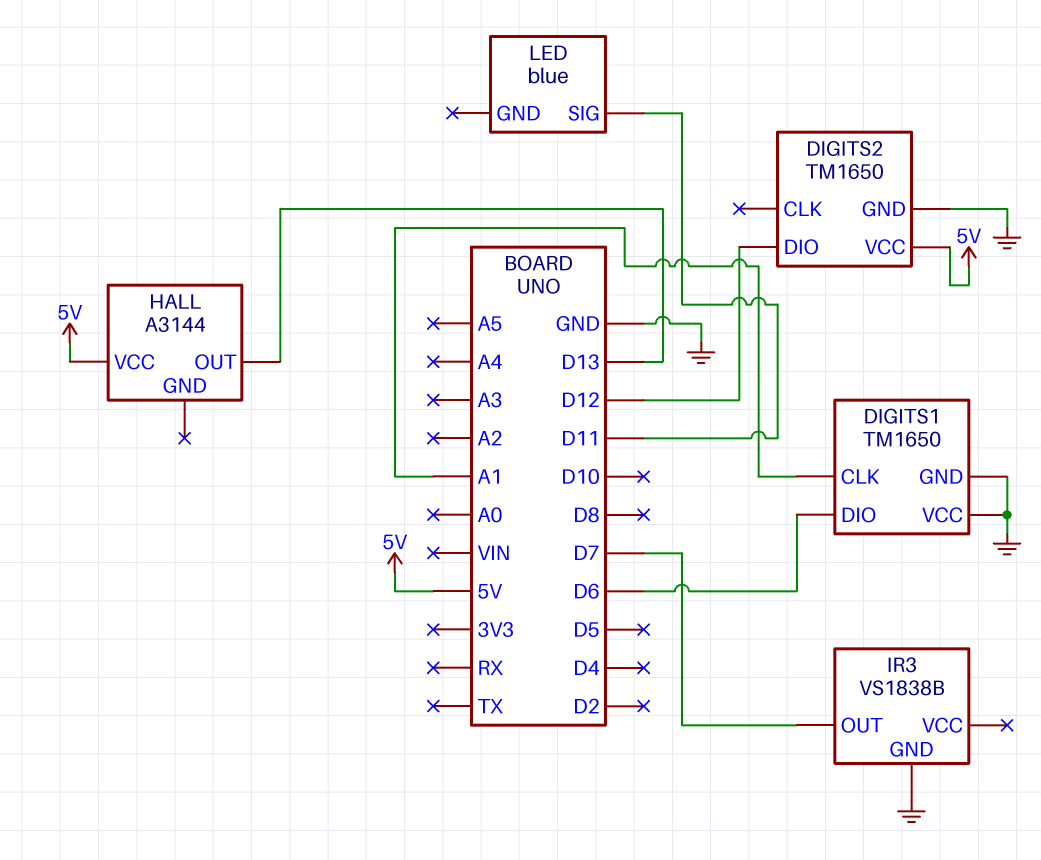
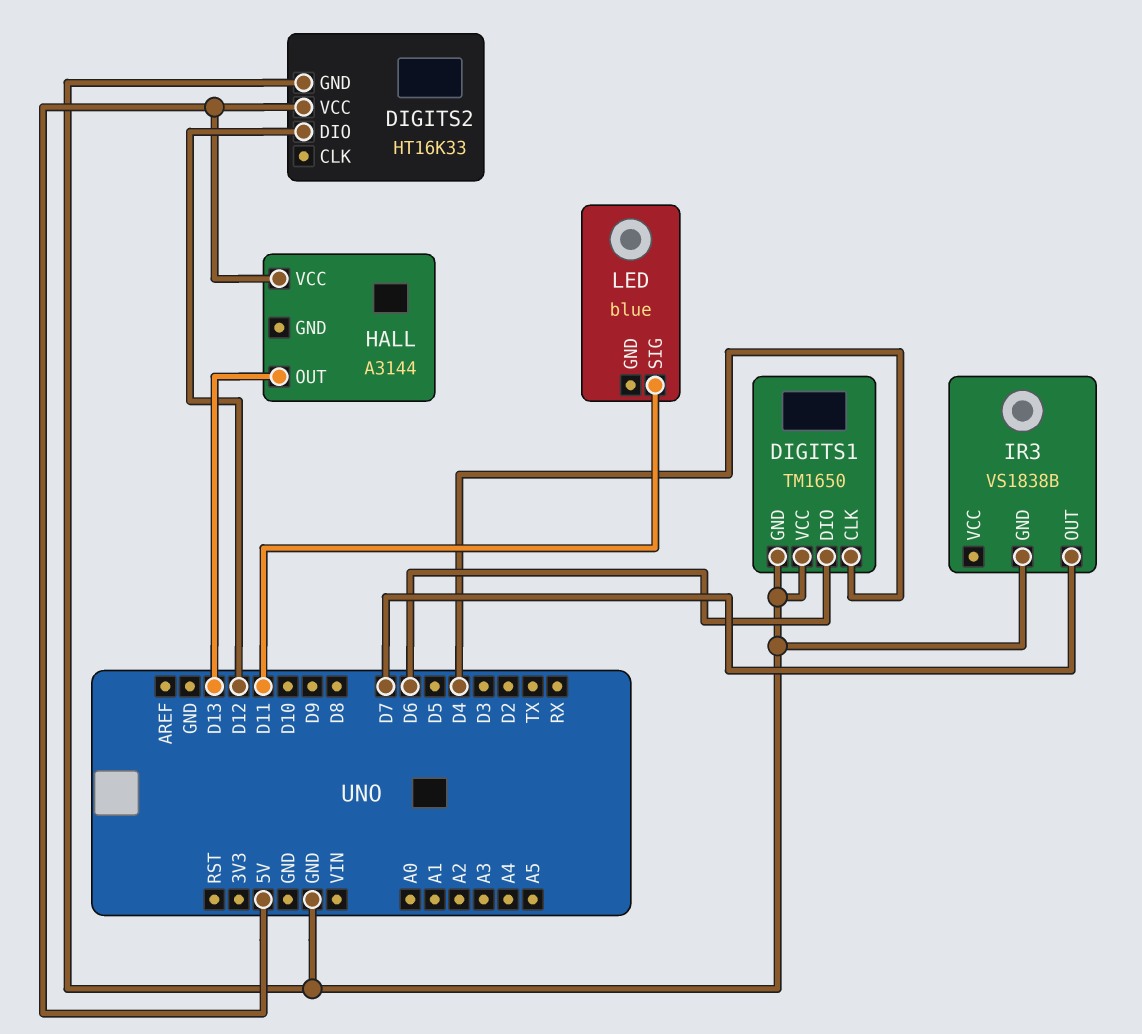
DIGITS1 pin CLK: A1 -> D4
DIGITS2: TM1650 -> HT16K33

